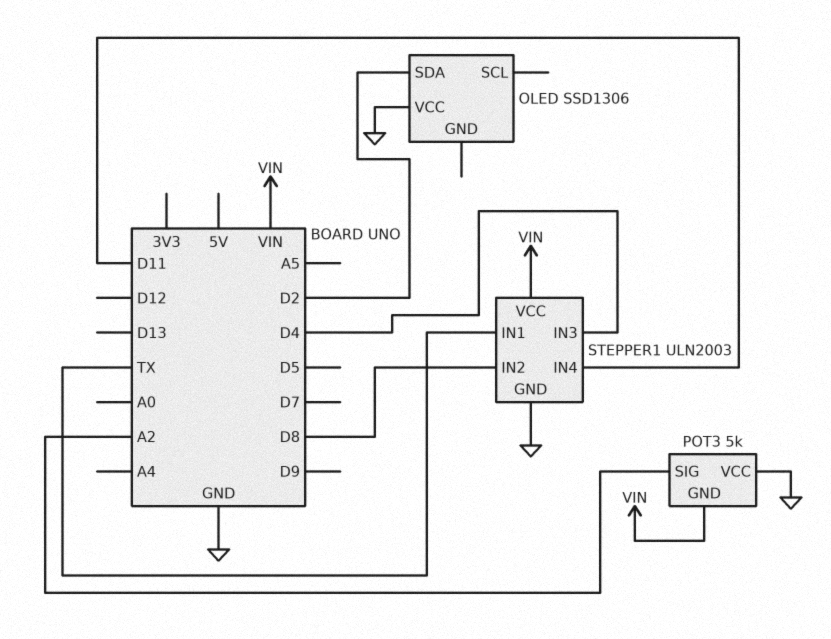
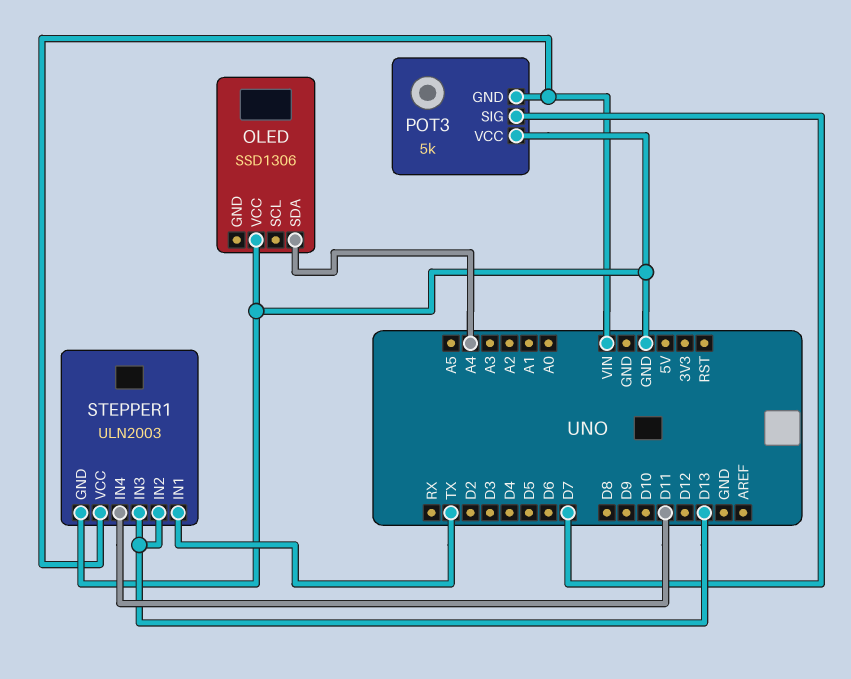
OLED pin SDA: D2 -> A4
POT3 pin SIG: A2 -> D7
STEPPER1 pin IN2: D8 -> D13
STEPPER1 pin IN3: D4 -> D13

